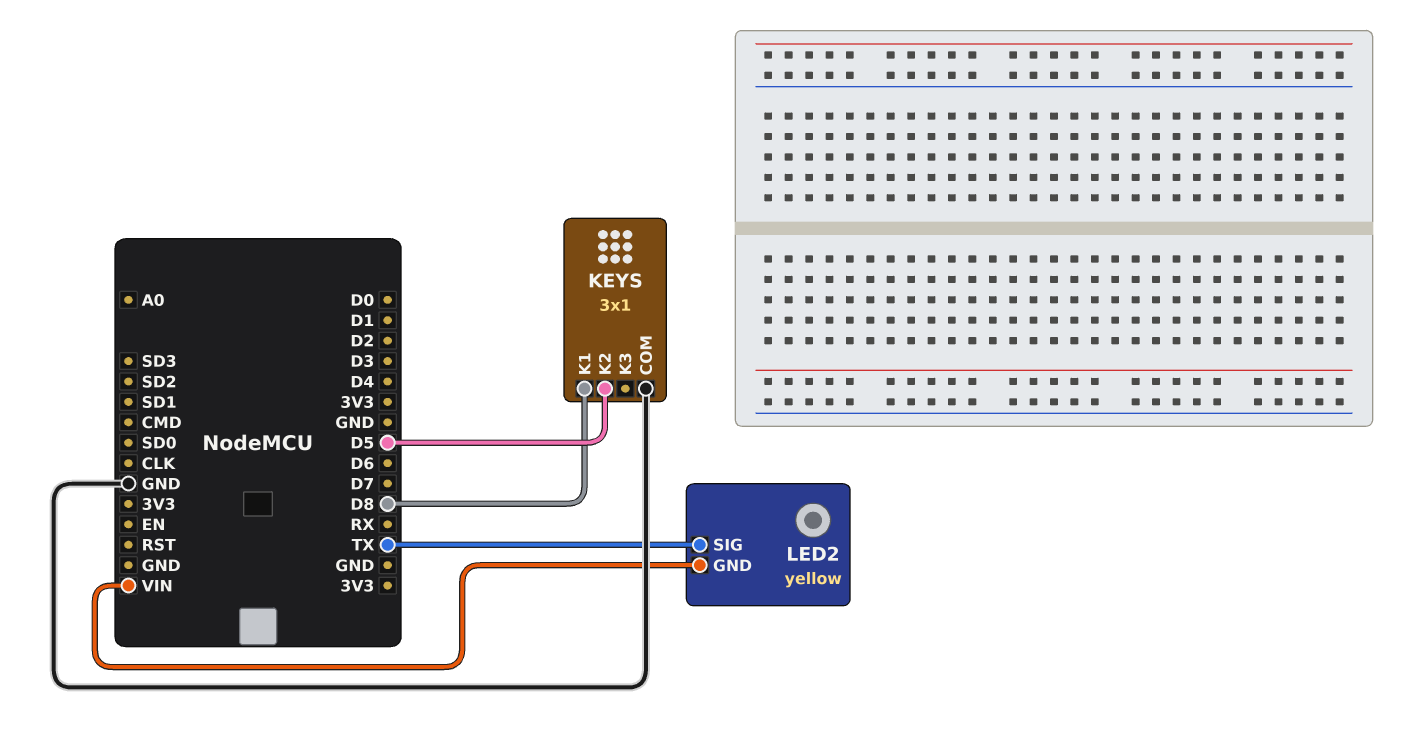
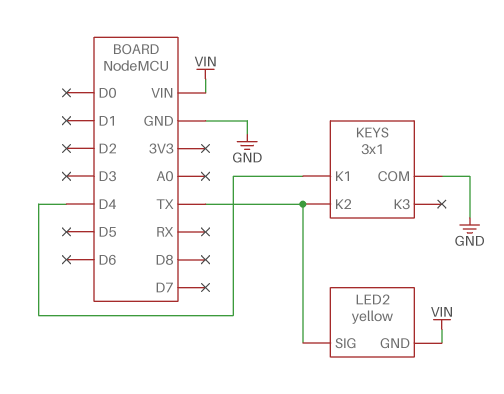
KEYS pin K1: D8 -> D4
KEYS pin K2: D5 -> TX

